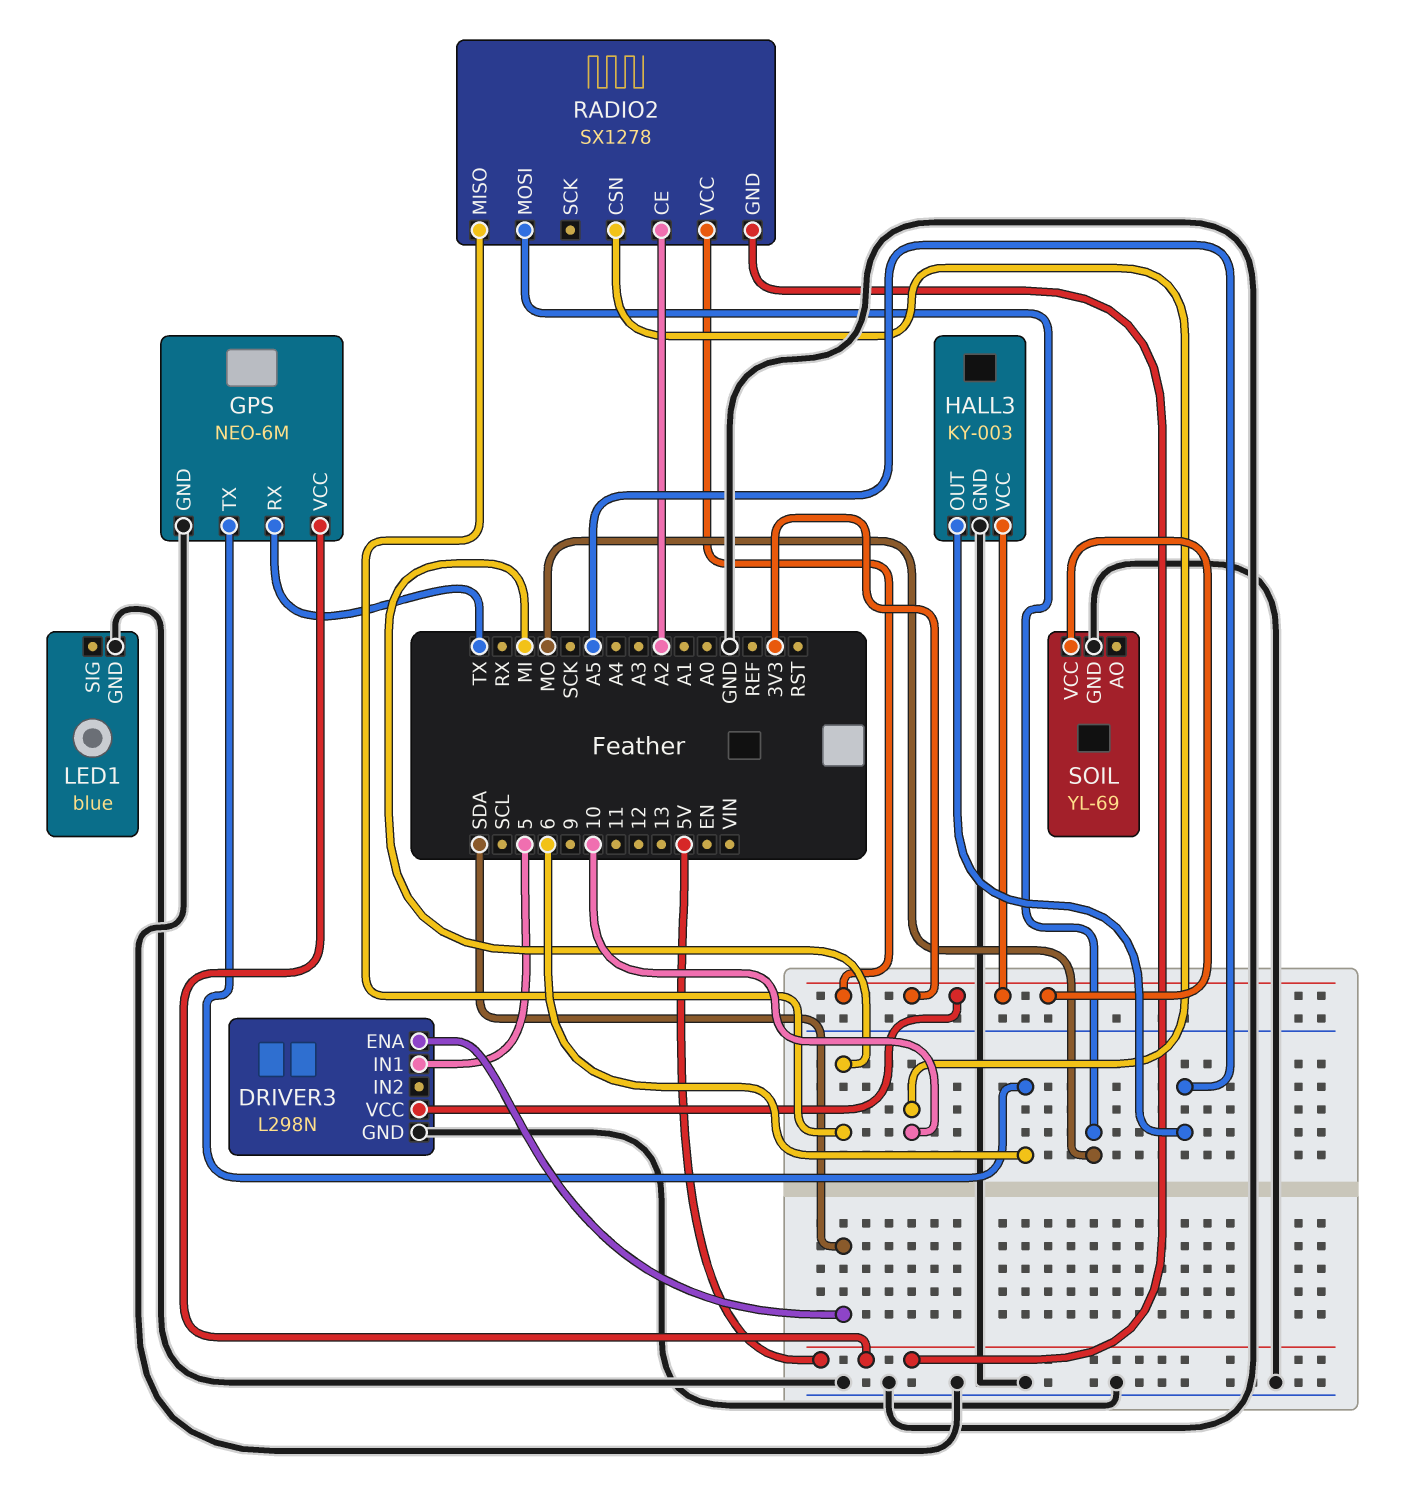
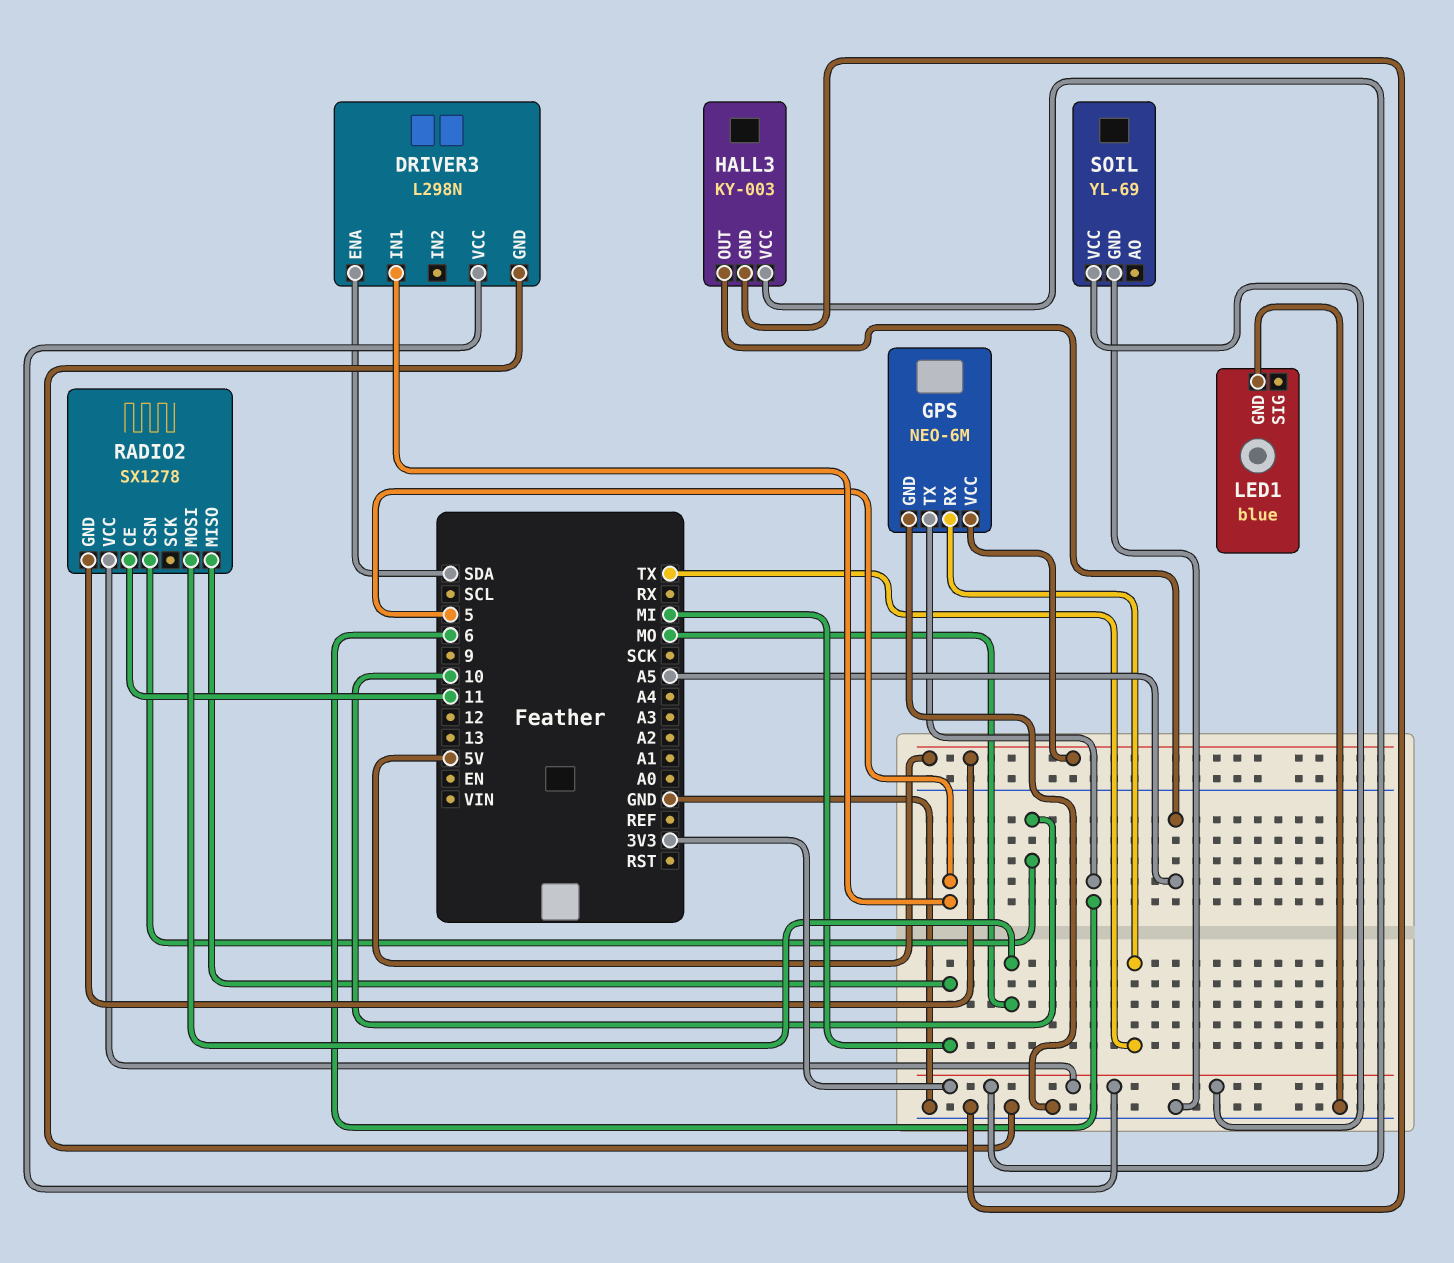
RADIO2 pin CE: A2 -> 11

